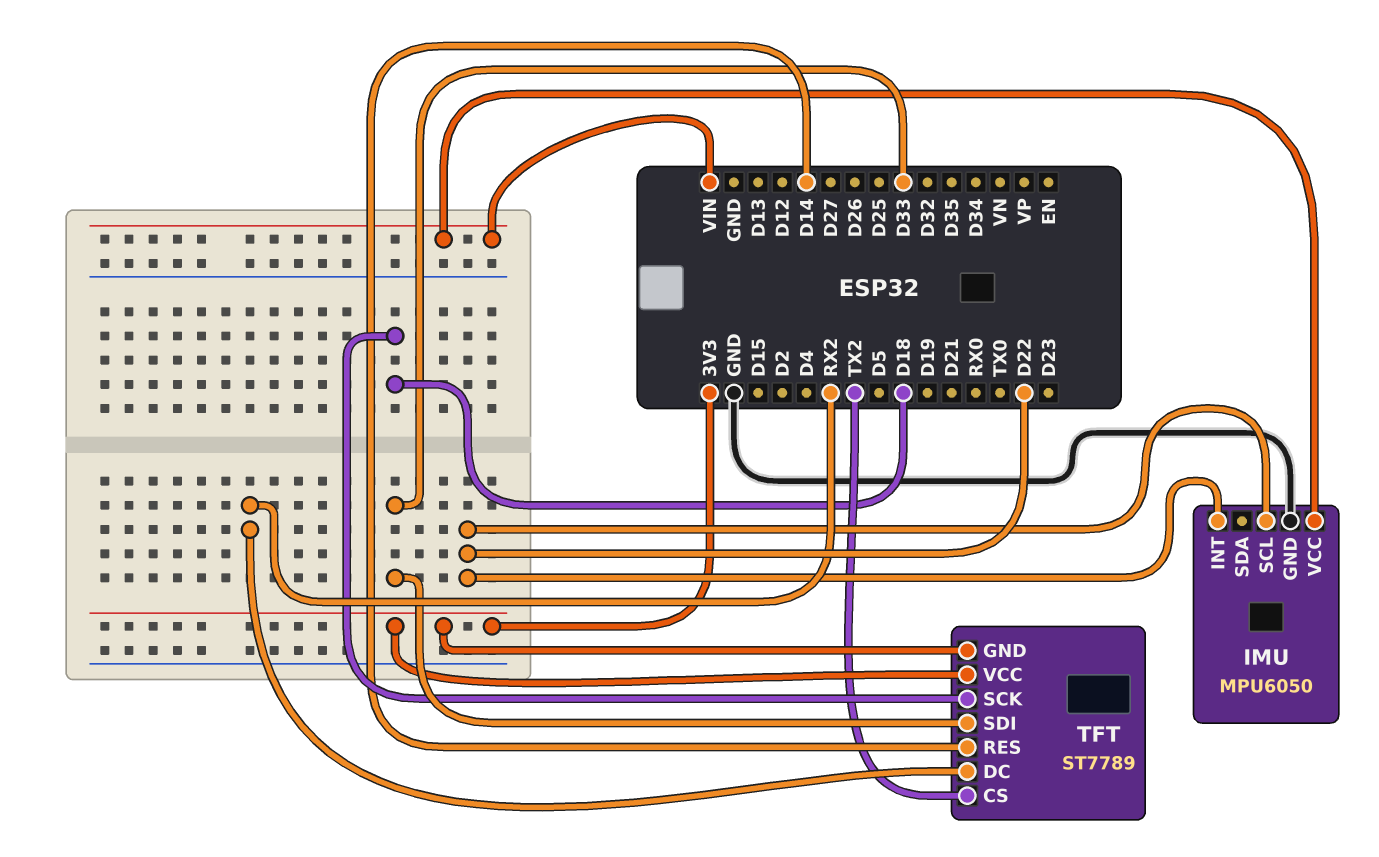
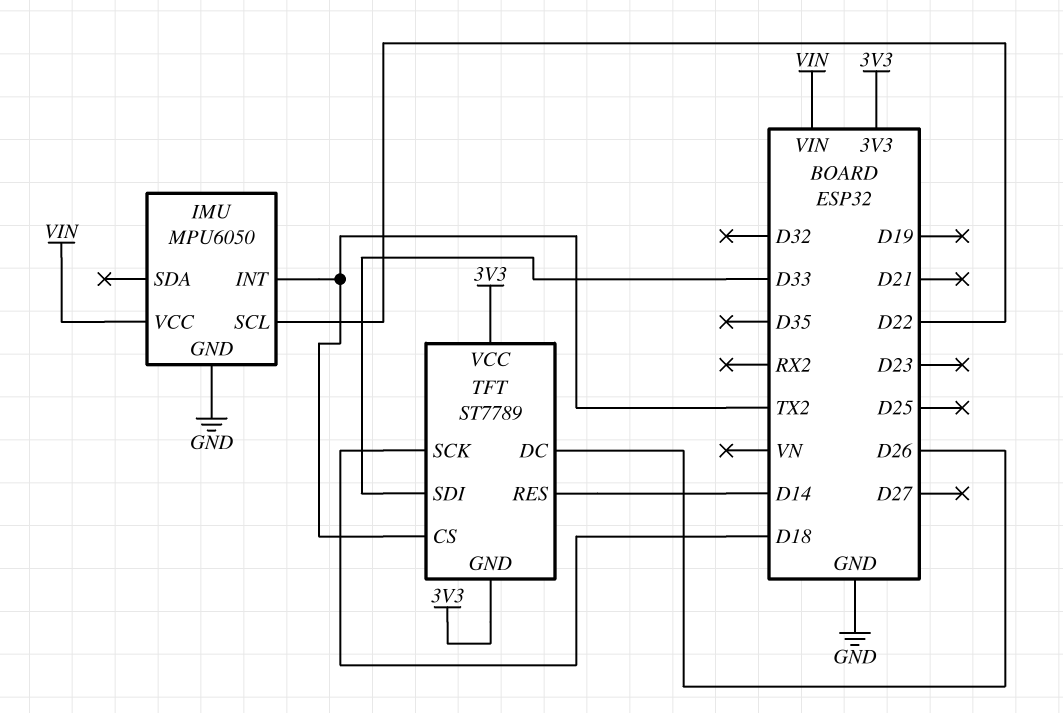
IMU pin INT: D22 -> TX2
TFT pin DC: RX2 -> D26

